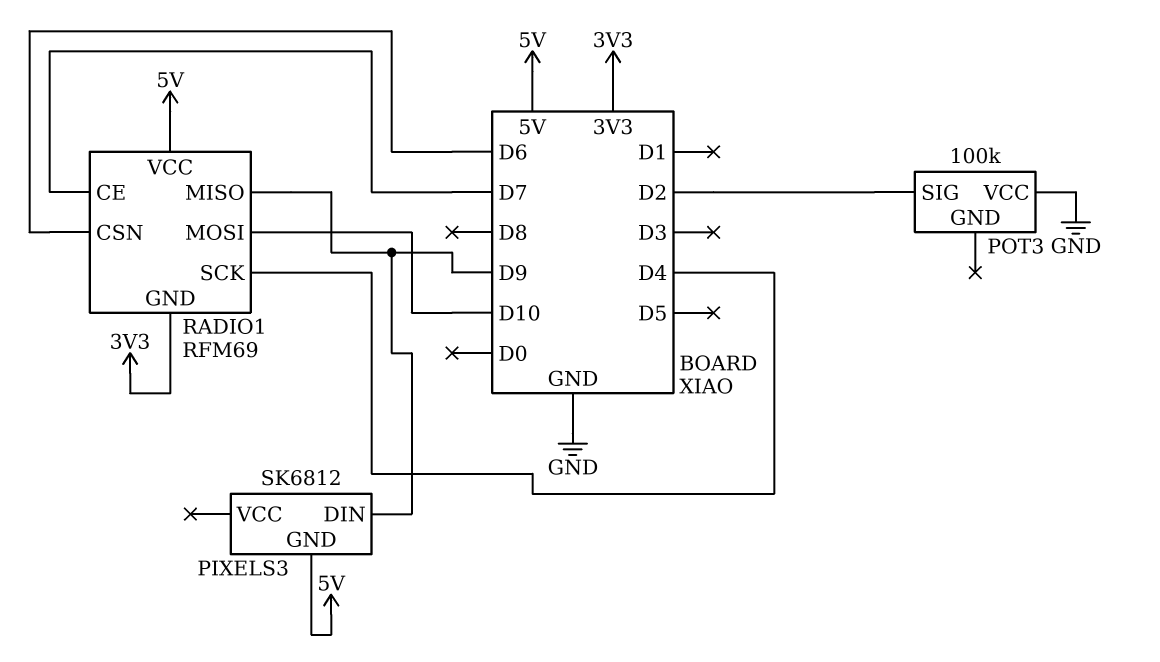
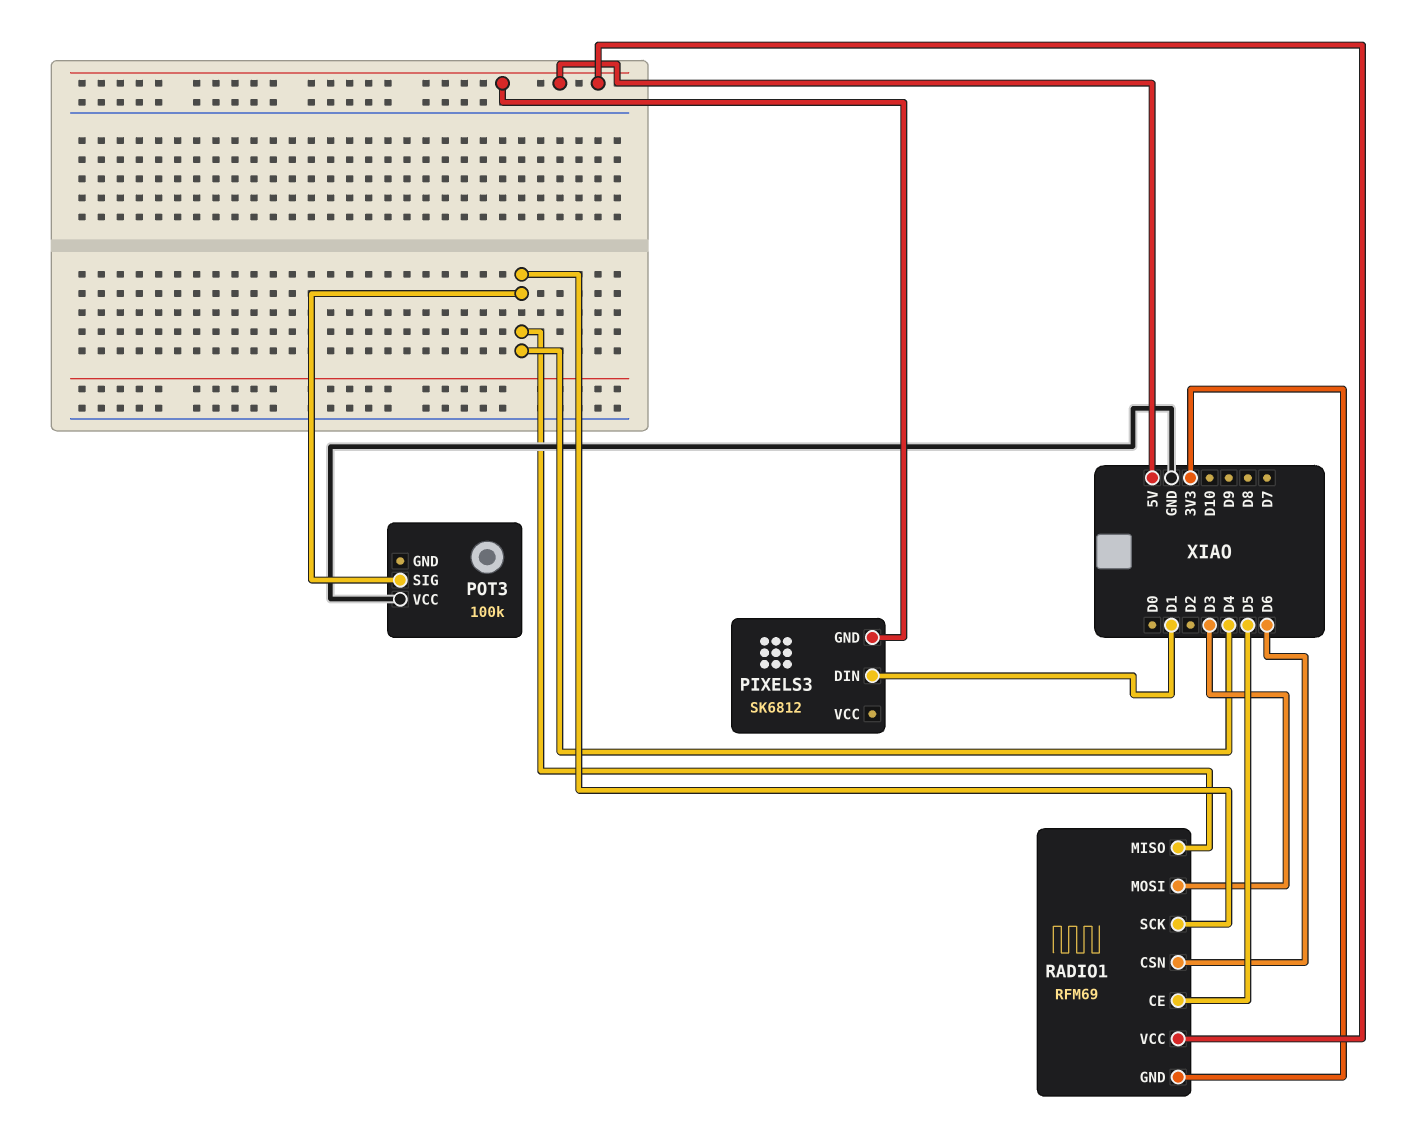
PIXELS3 pin DIN: D9 -> D1
POT3 pin SIG: D2 -> D4
RADIO1 pin CE: D7 -> D5
RADIO1 pin MISO: D9 -> D4
RADIO1 pin MOSI: D10 -> D3

